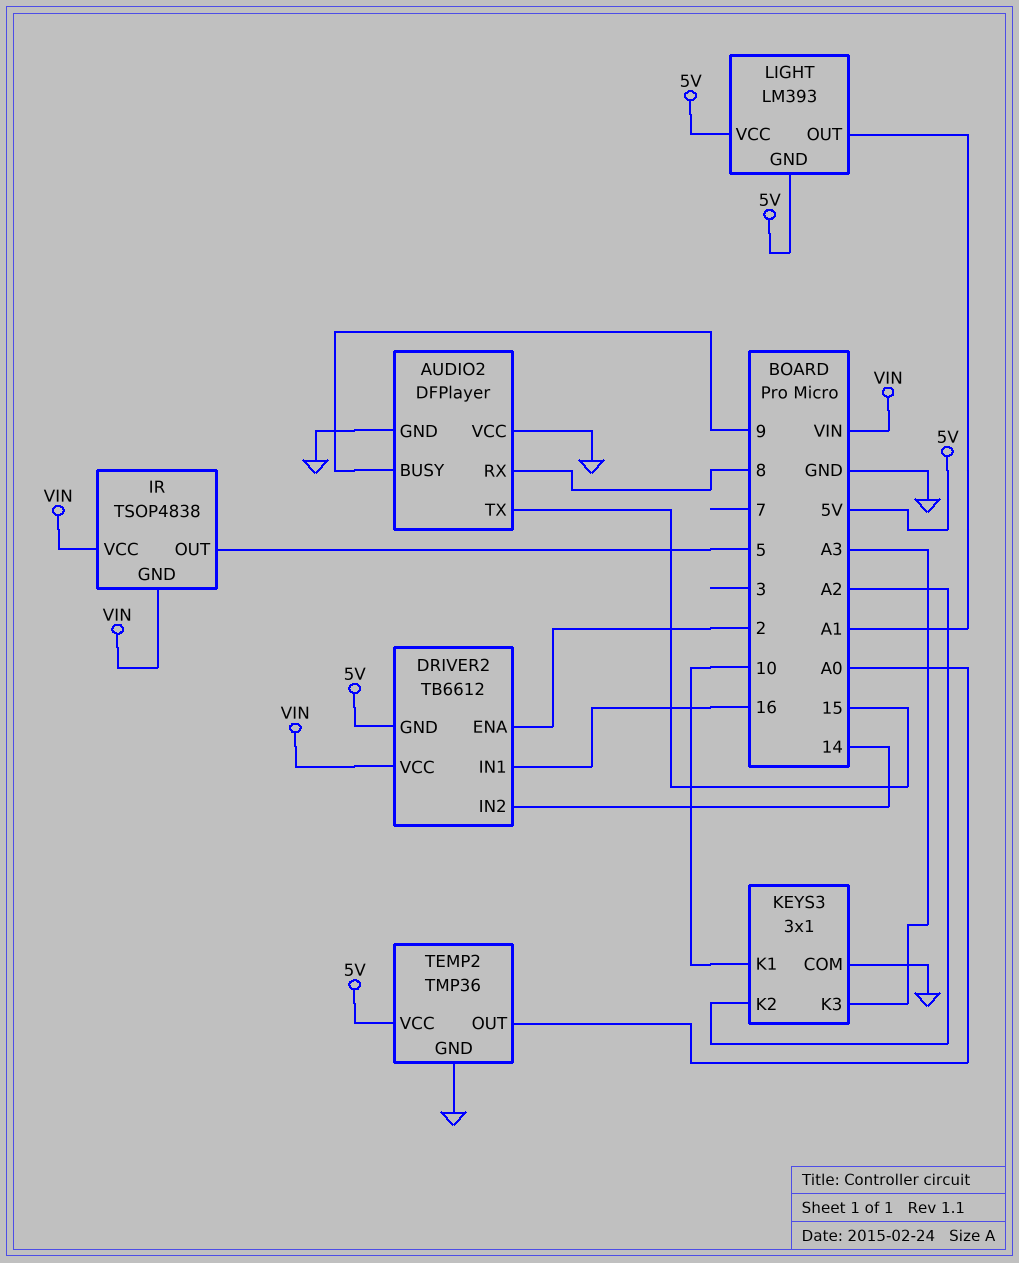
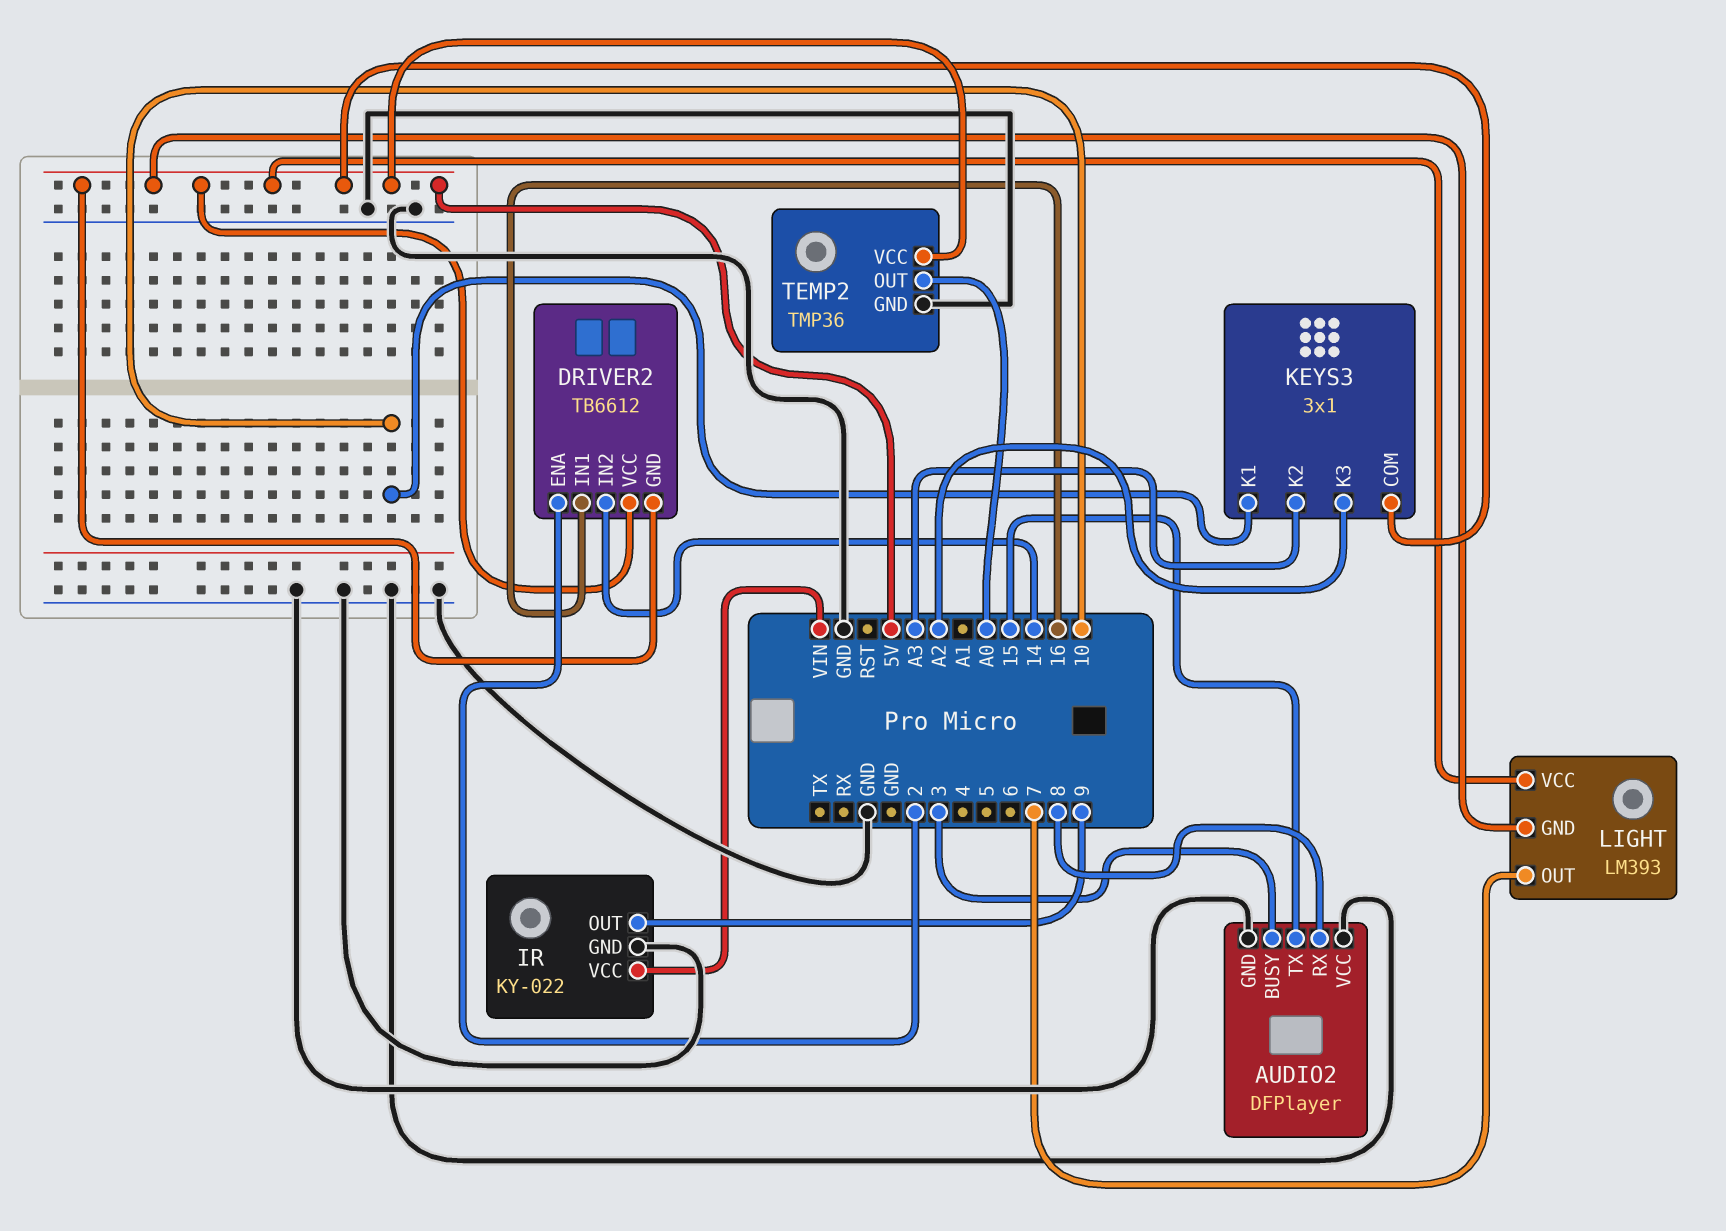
AUDIO2 pin BUSY: 9 -> 3
DRIVER2 pin VCC: VIN -> 5V
IR: TSOP4838 -> KY-022
IR pin GND: VIN -> GND
IR pin OUT: 5 -> 9
KEYS3 pin COM: GND -> 5V
KEYS3 pin K2: A2 -> A3
KEYS3 pin K3: A3 -> A2
LIGHT pin OUT: A1 -> 7

